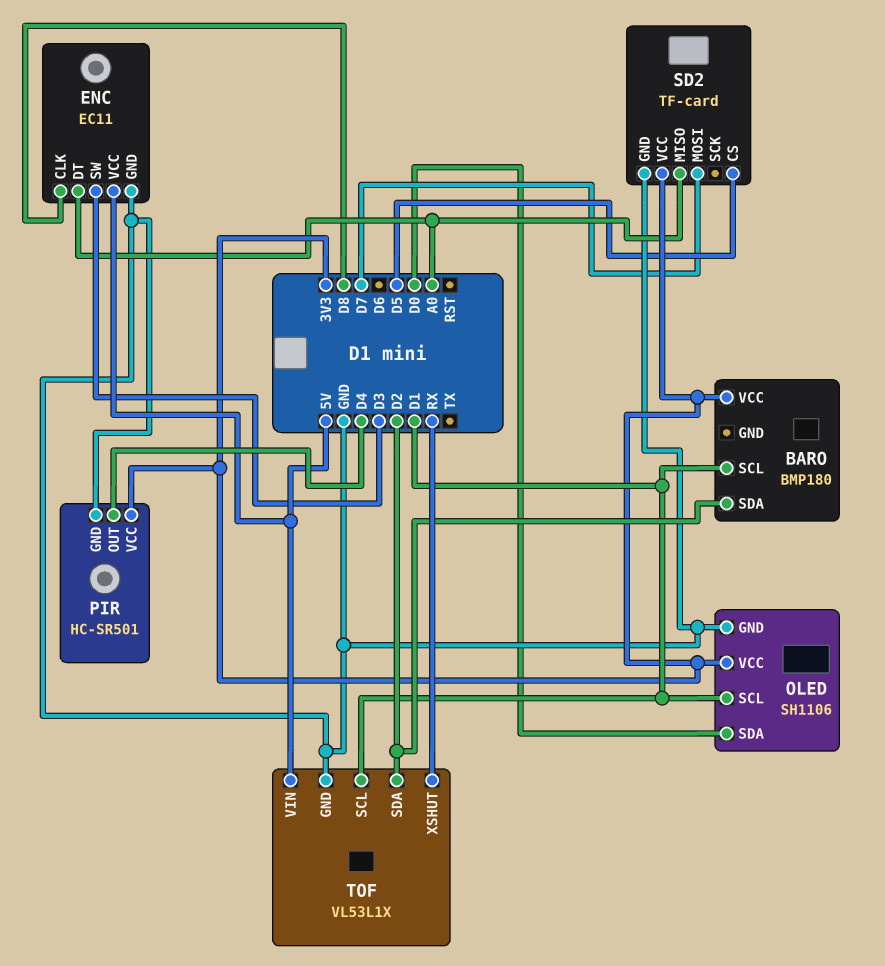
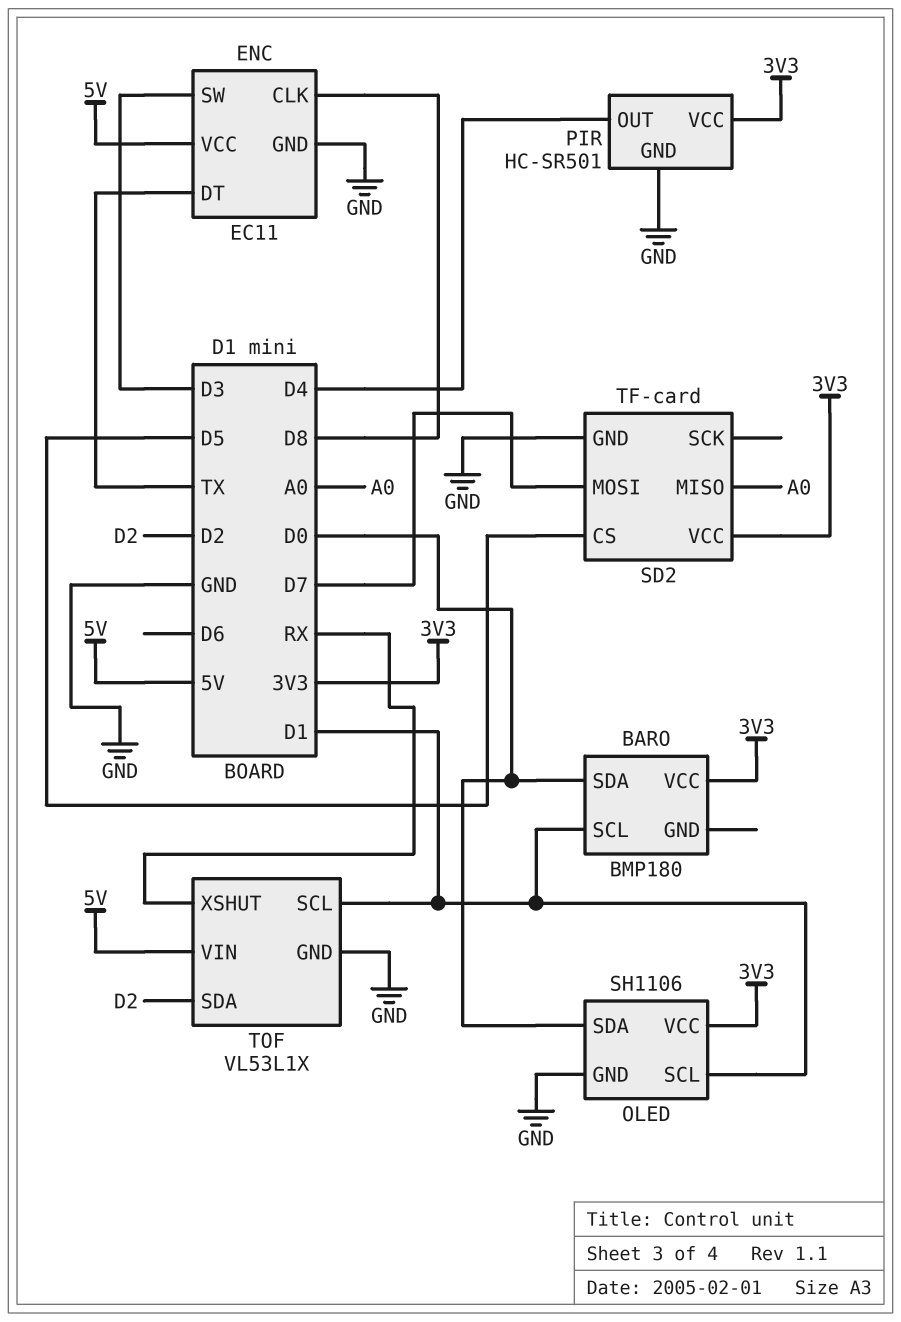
BARO pin SDA: D2 -> D0
ENC pin DT: A0 -> TX

